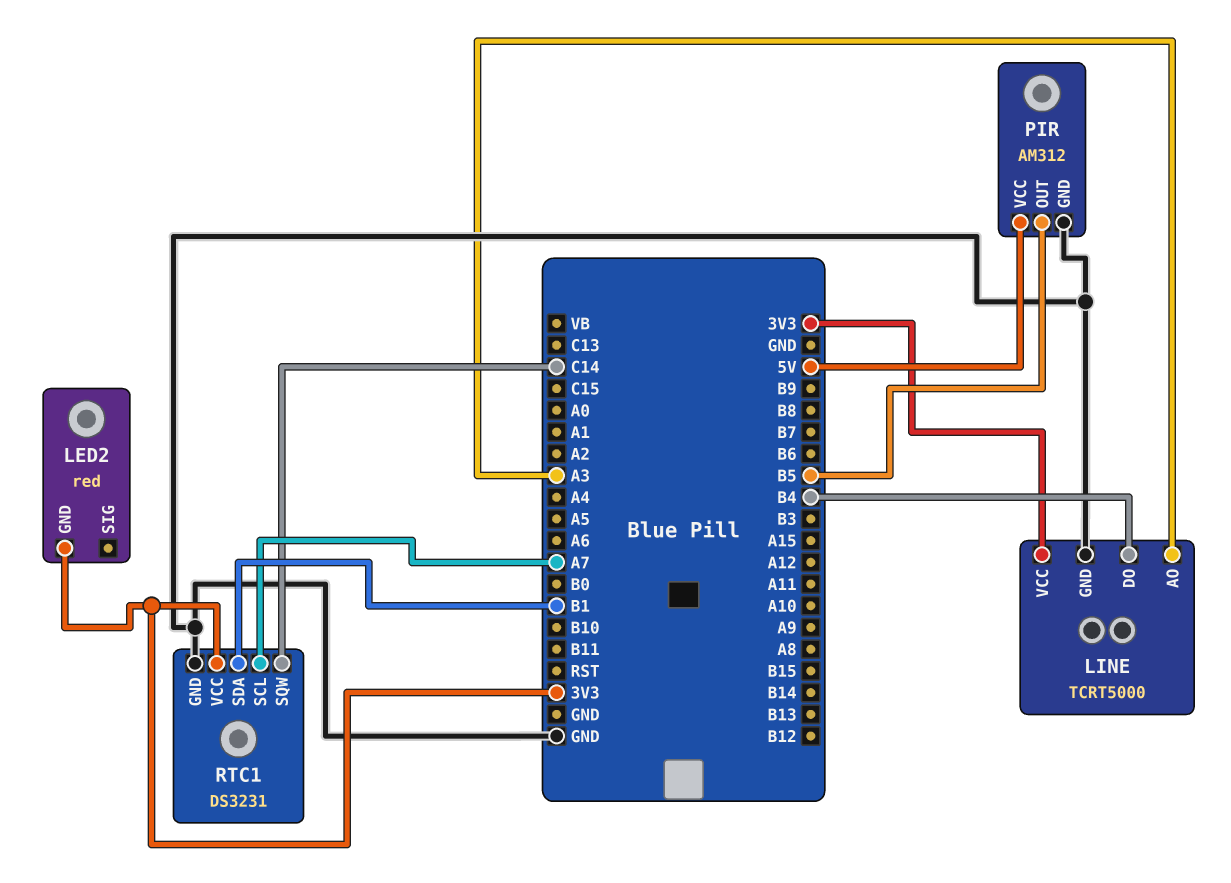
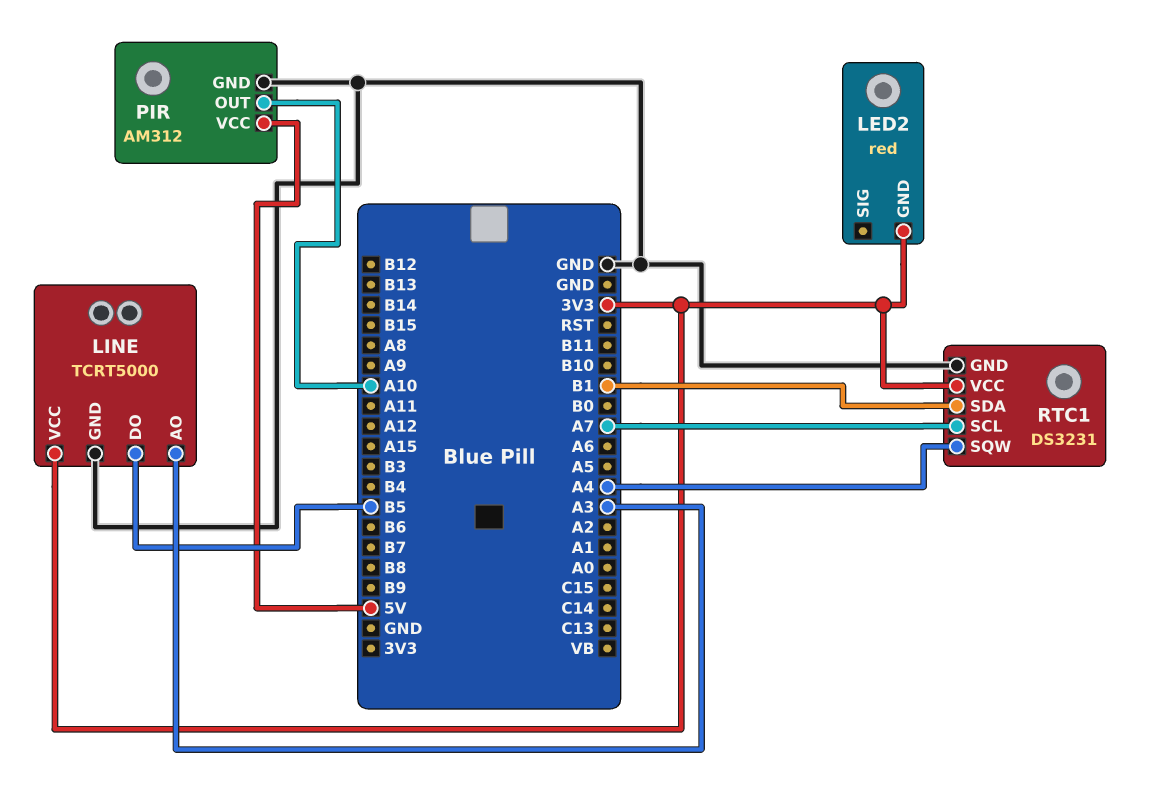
LINE pin DO: B4 -> B5
PIR pin OUT: B5 -> A10
RTC1 pin SQW: C14 -> A4

